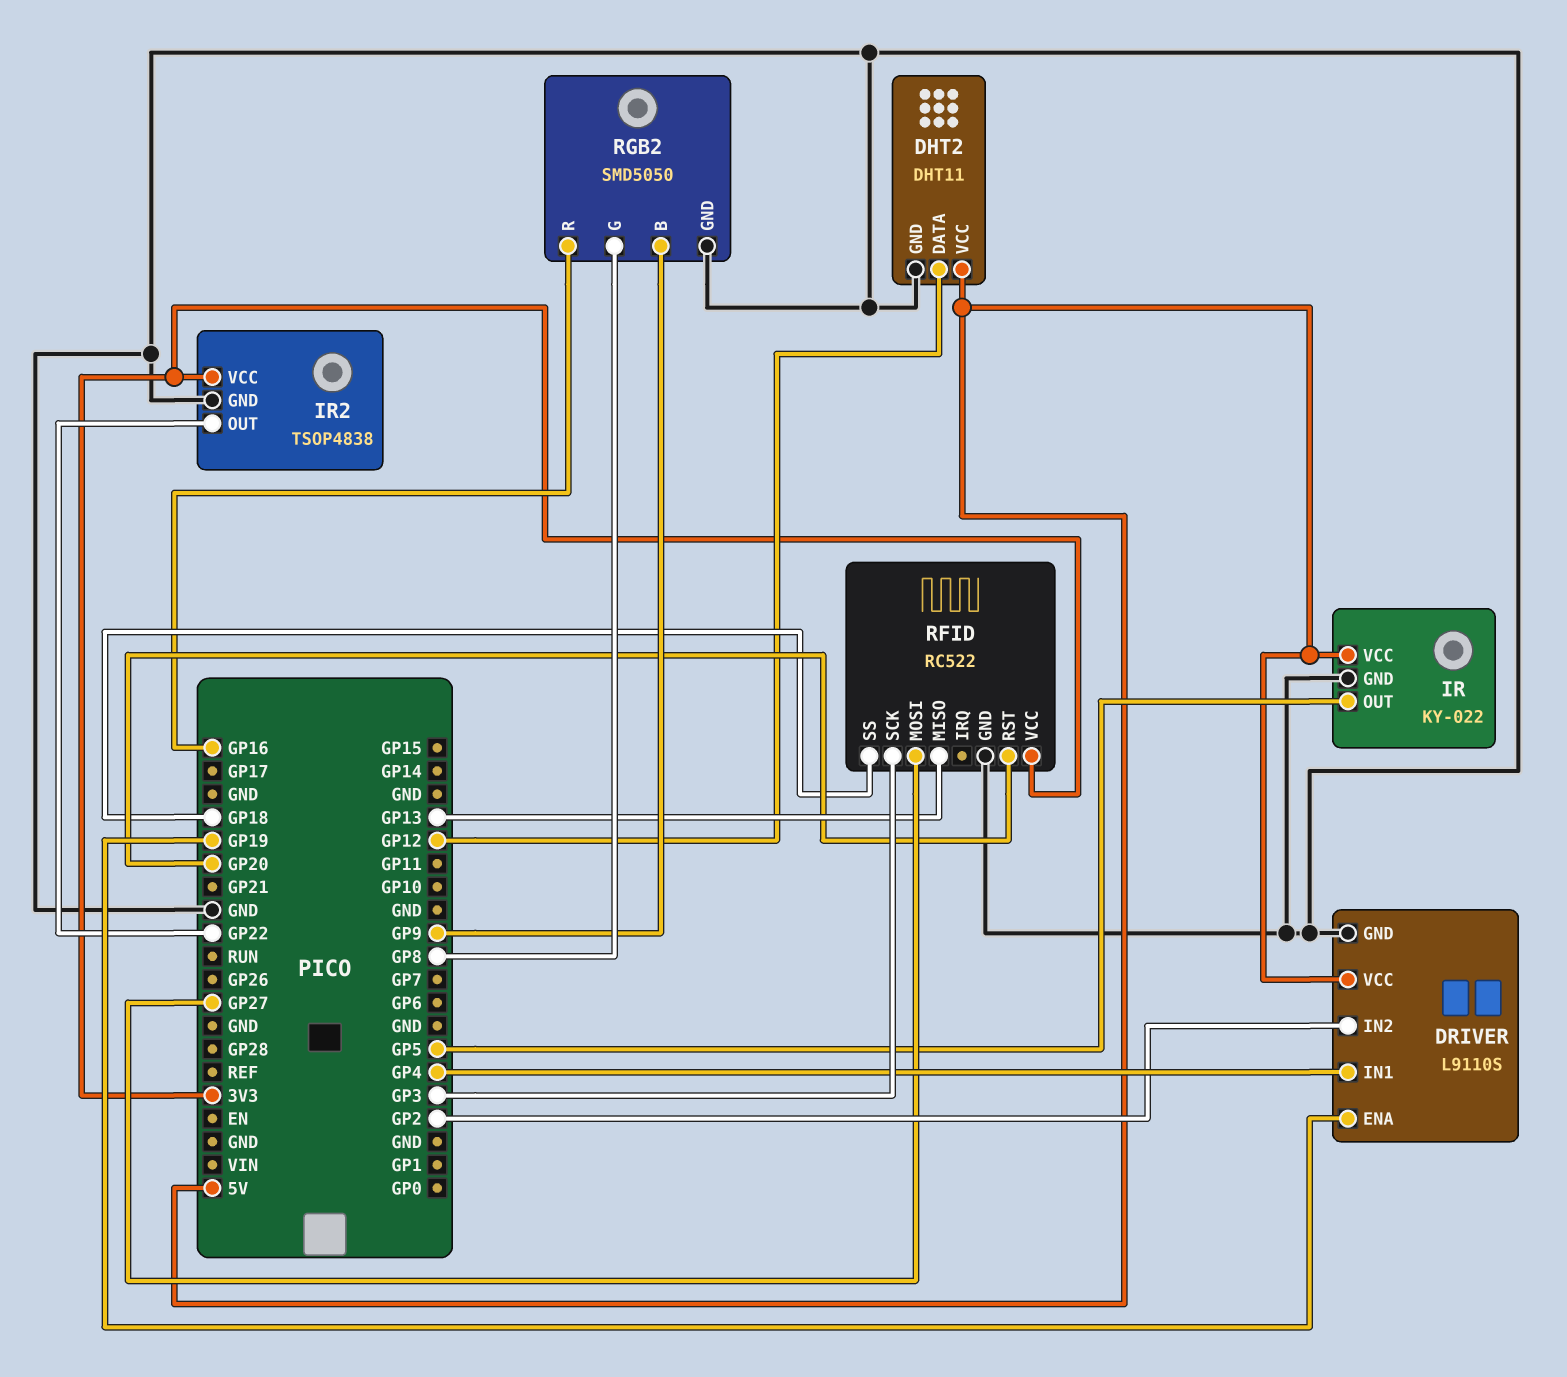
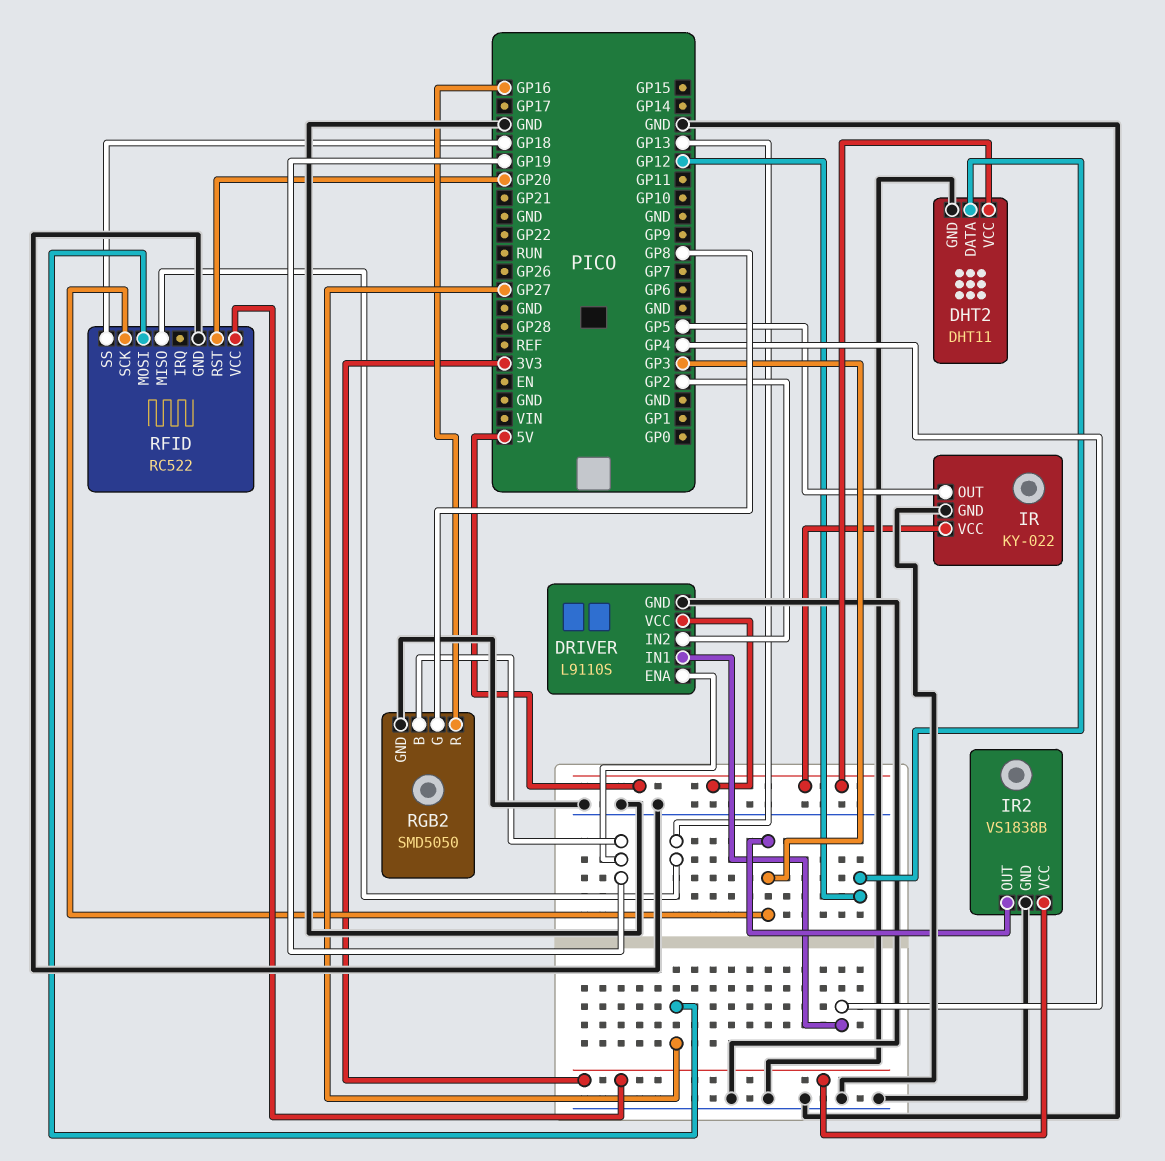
IR2: TSOP4838 -> VS1838B
IR2 pin OUT: GP22 -> GP3
RGB2 pin B: GP9 -> GP19

